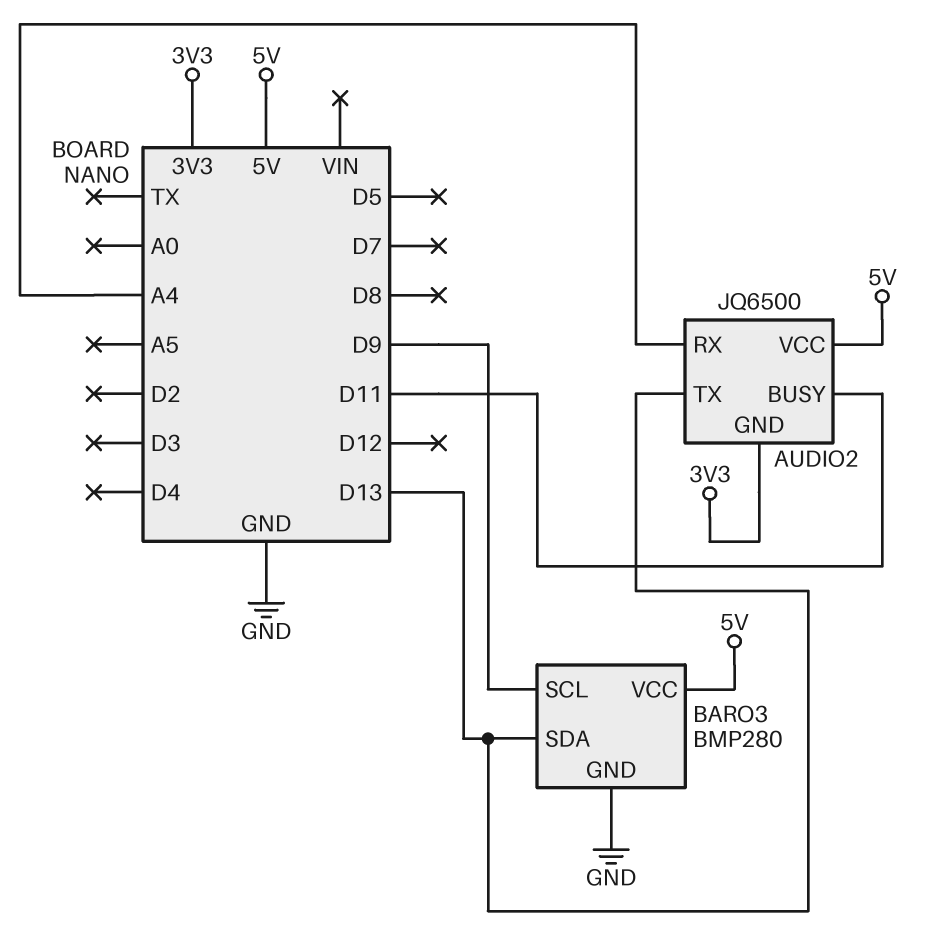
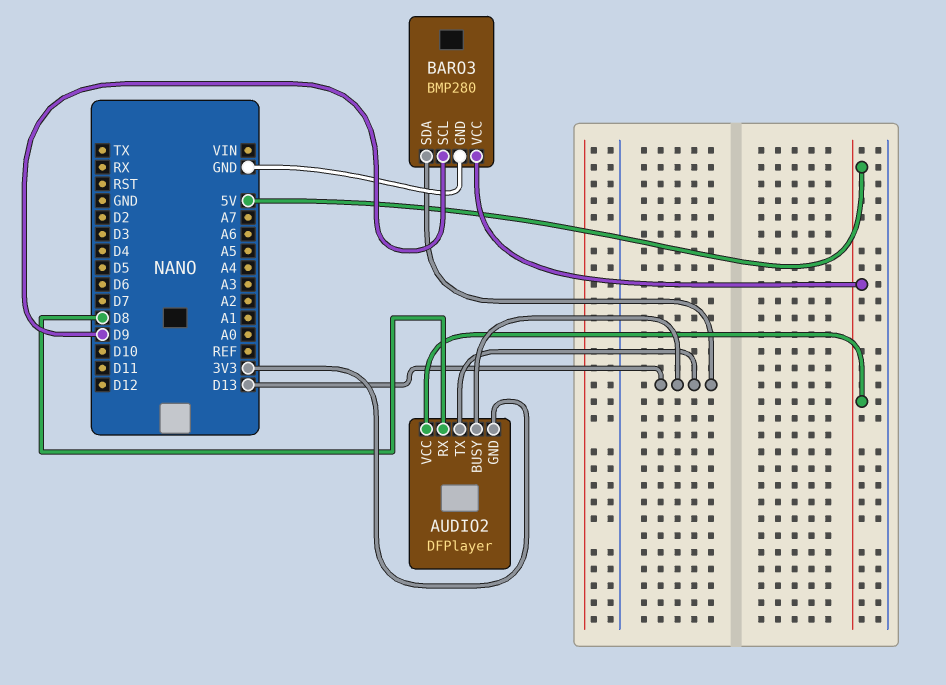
AUDIO2: JQ6500 -> DFPlayer
AUDIO2 pin BUSY: D11 -> D13
AUDIO2 pin RX: A4 -> D8

